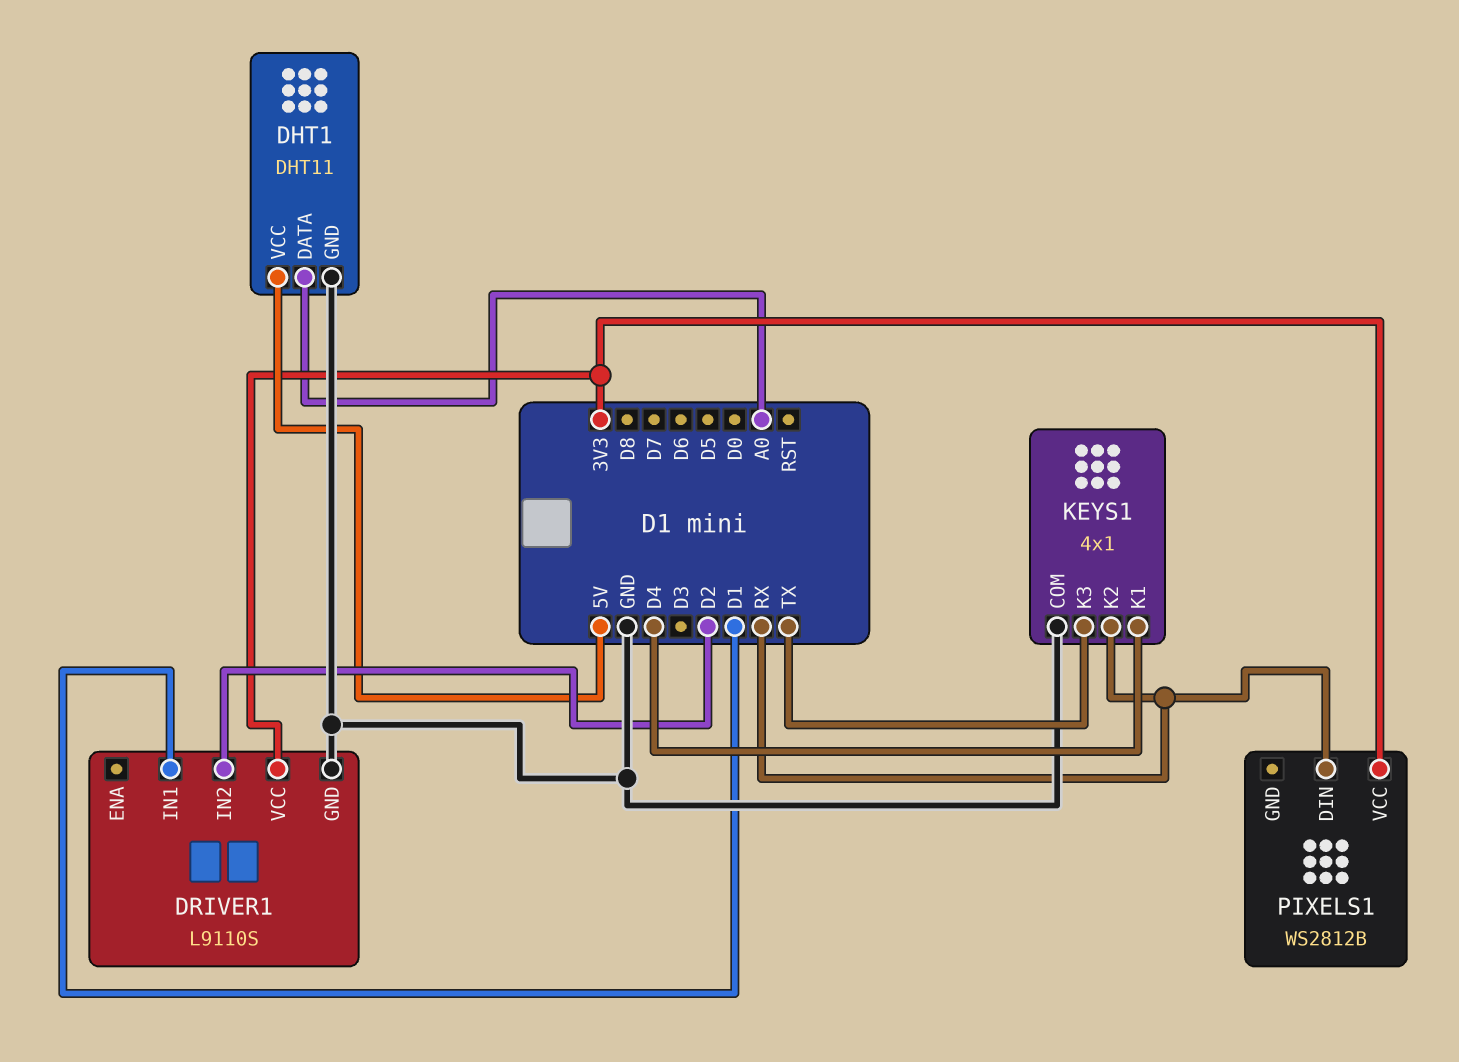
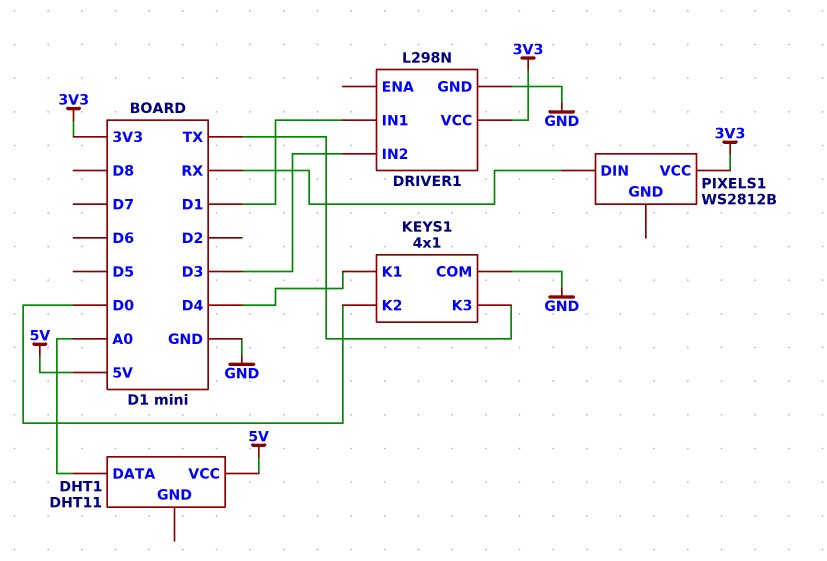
DHT1 pin GND: GND -> none
DRIVER1: L9110S -> L298N
DRIVER1 pin IN2: D2 -> D3
KEYS1 pin K2: RX -> D0

